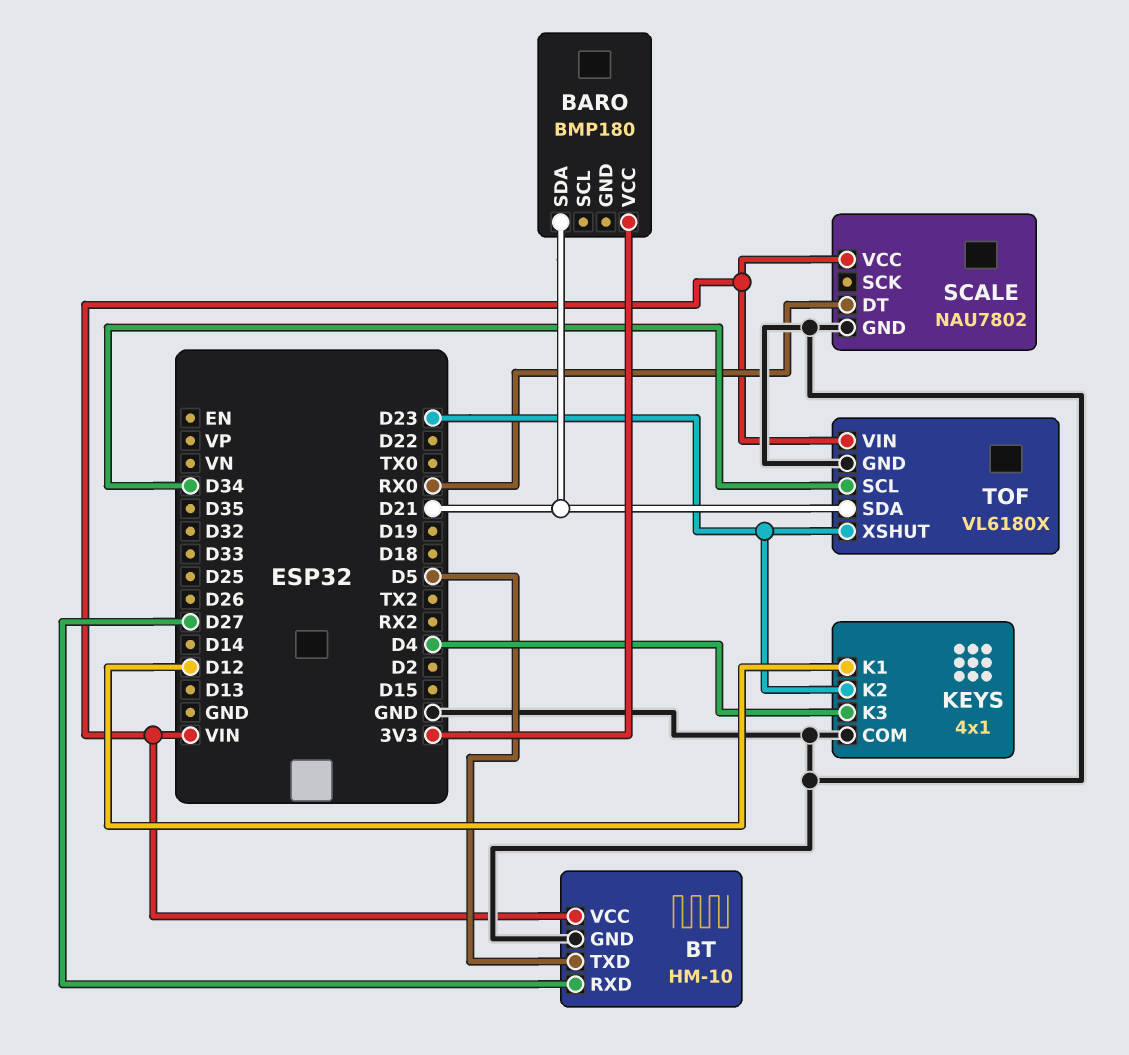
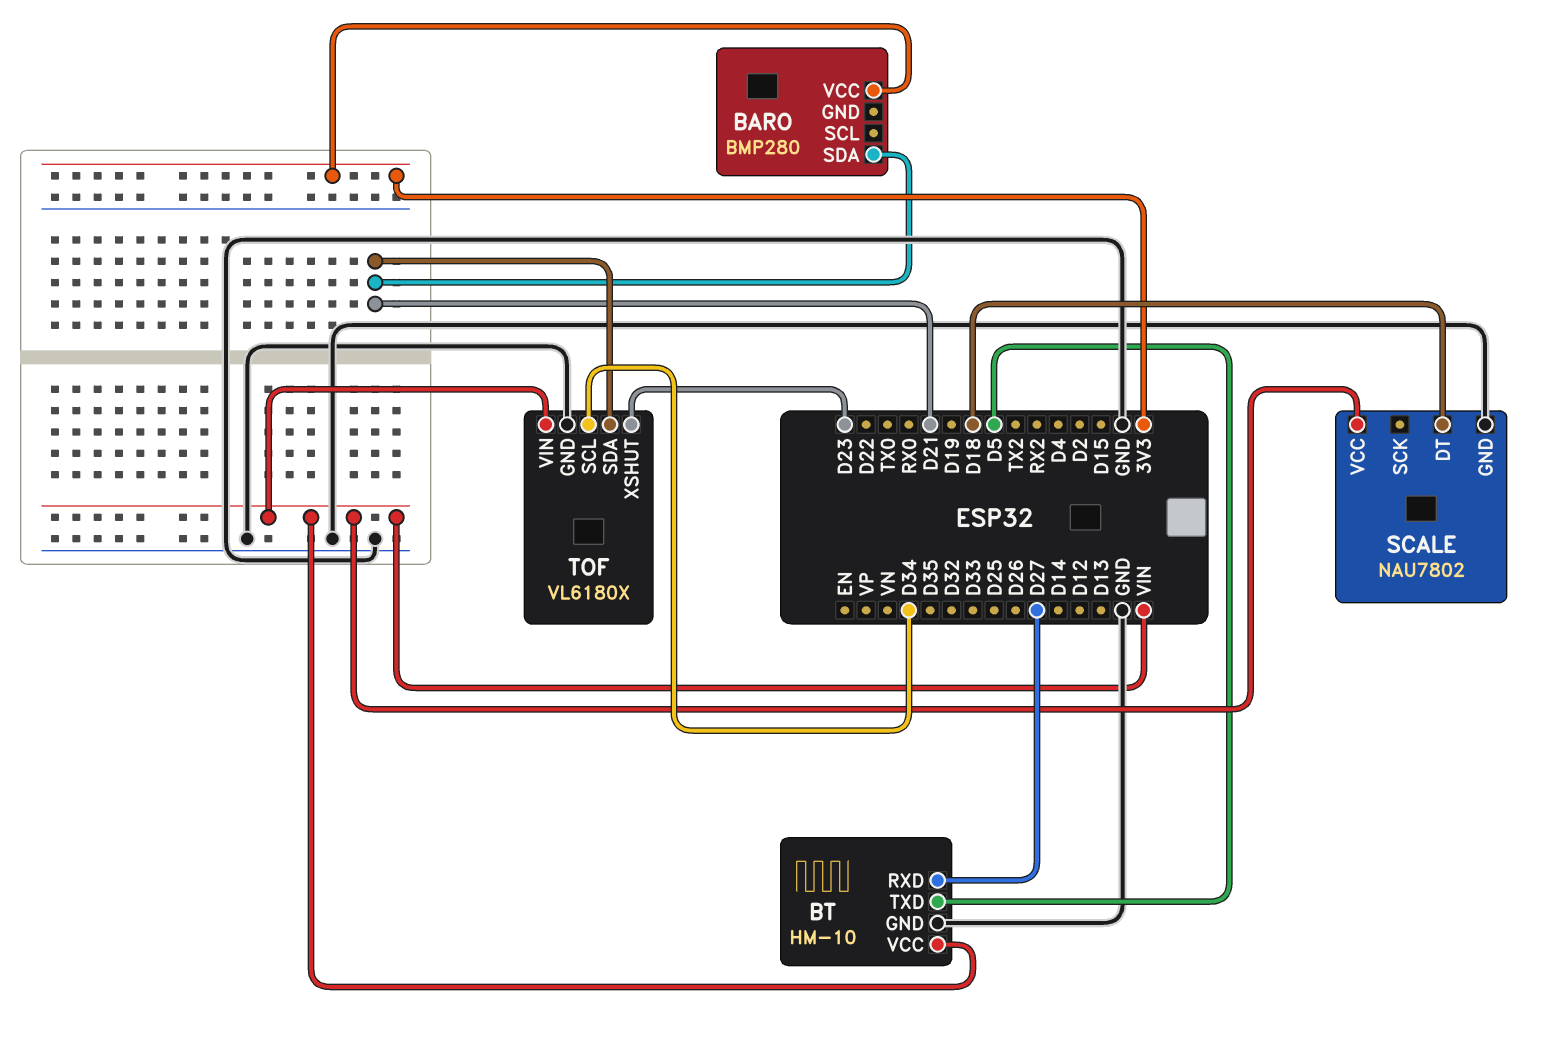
BARO: BMP180 -> BMP280
KEYS: 4x1 -> none
KEYS pin COM: GND -> none
KEYS pin K1: D12 -> none
KEYS pin K2: D23 -> none
KEYS pin K3: D4 -> none
SCALE pin DT: RX0 -> D18

